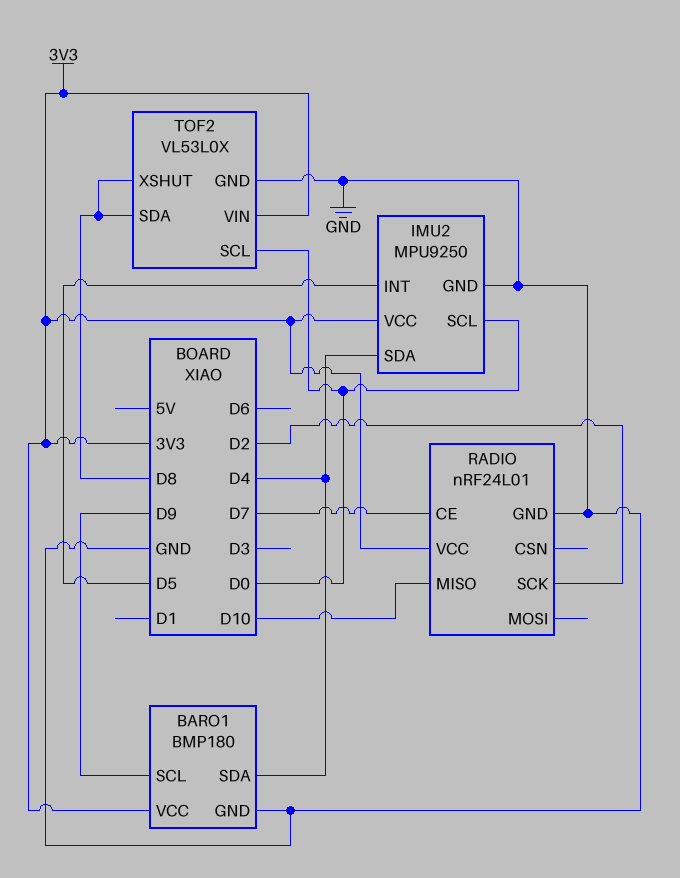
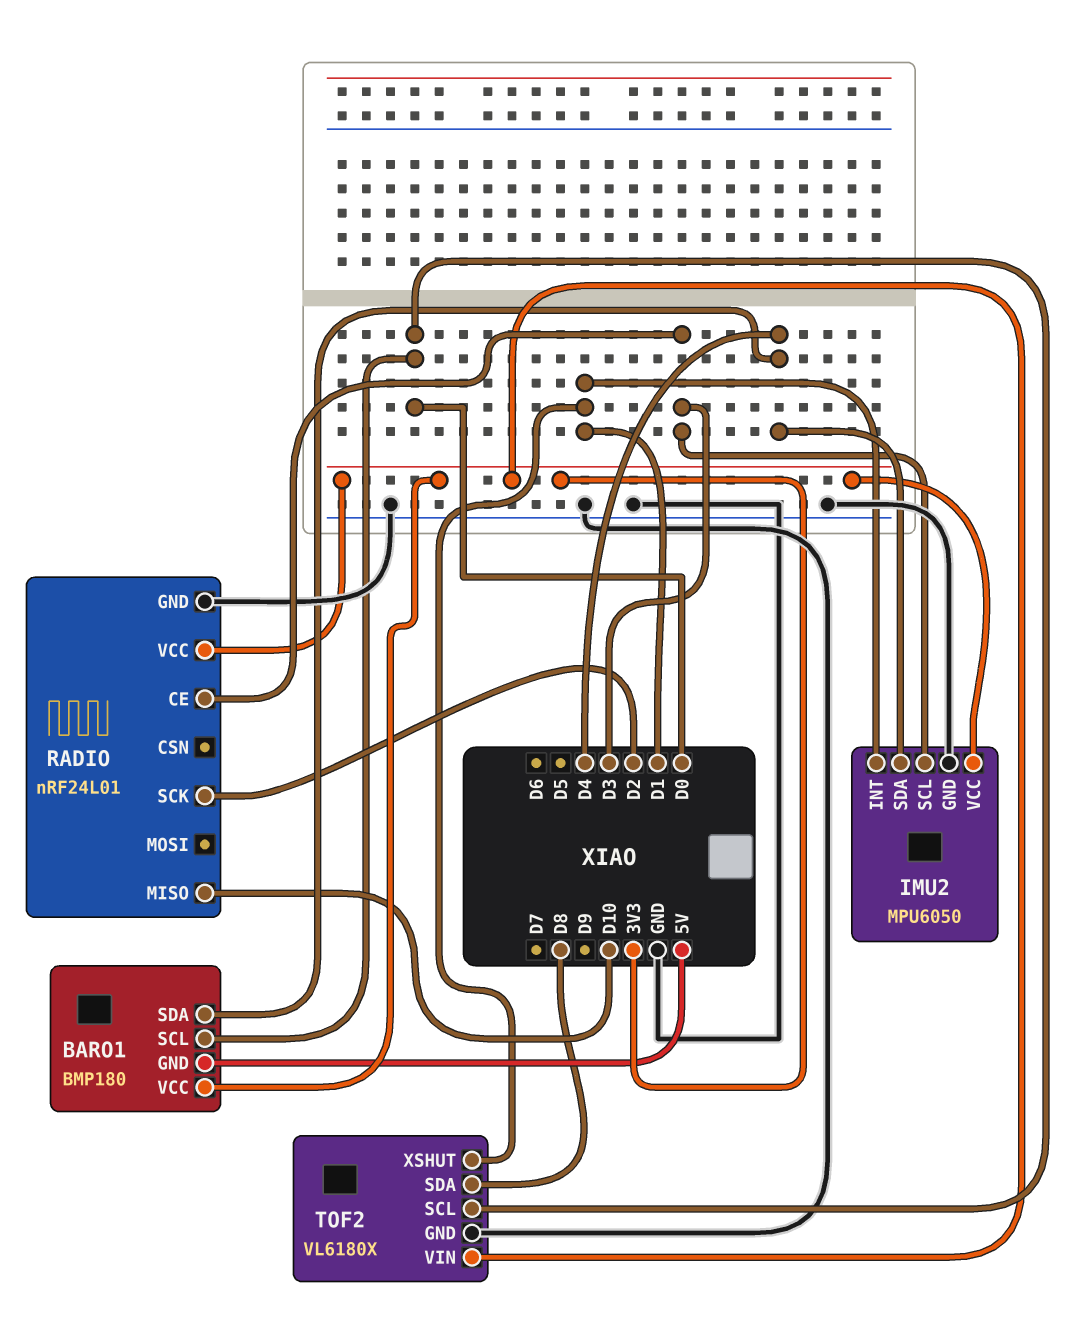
BARO1 pin GND: GND -> 5V
BARO1 pin SCL: D9 -> D0
IMU2: MPU9250 -> MPU6050
IMU2 pin INT: D5 -> D1
IMU2 pin SCL: D0 -> D3
RADIO pin CE: D7 -> D3
TOF2: VL53L0X -> VL6180X
TOF2 pin XSHUT: D8 -> D1

